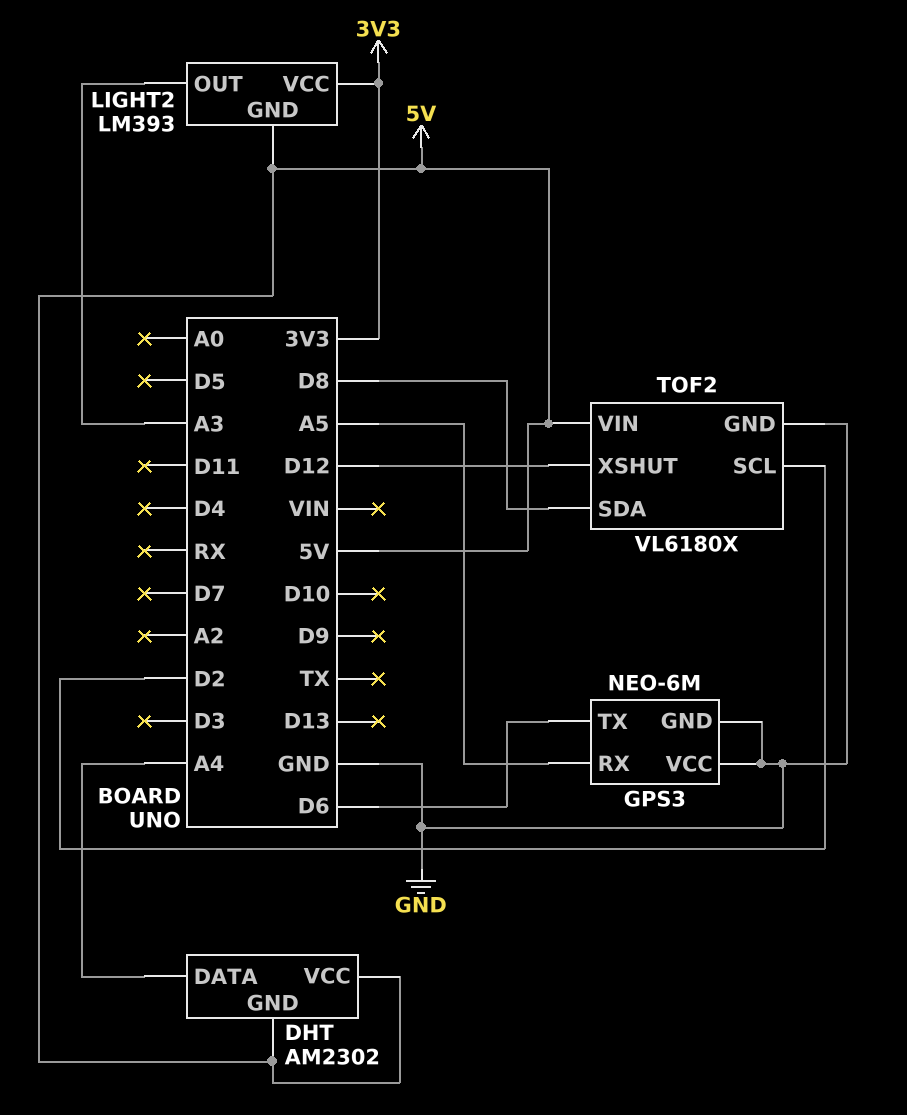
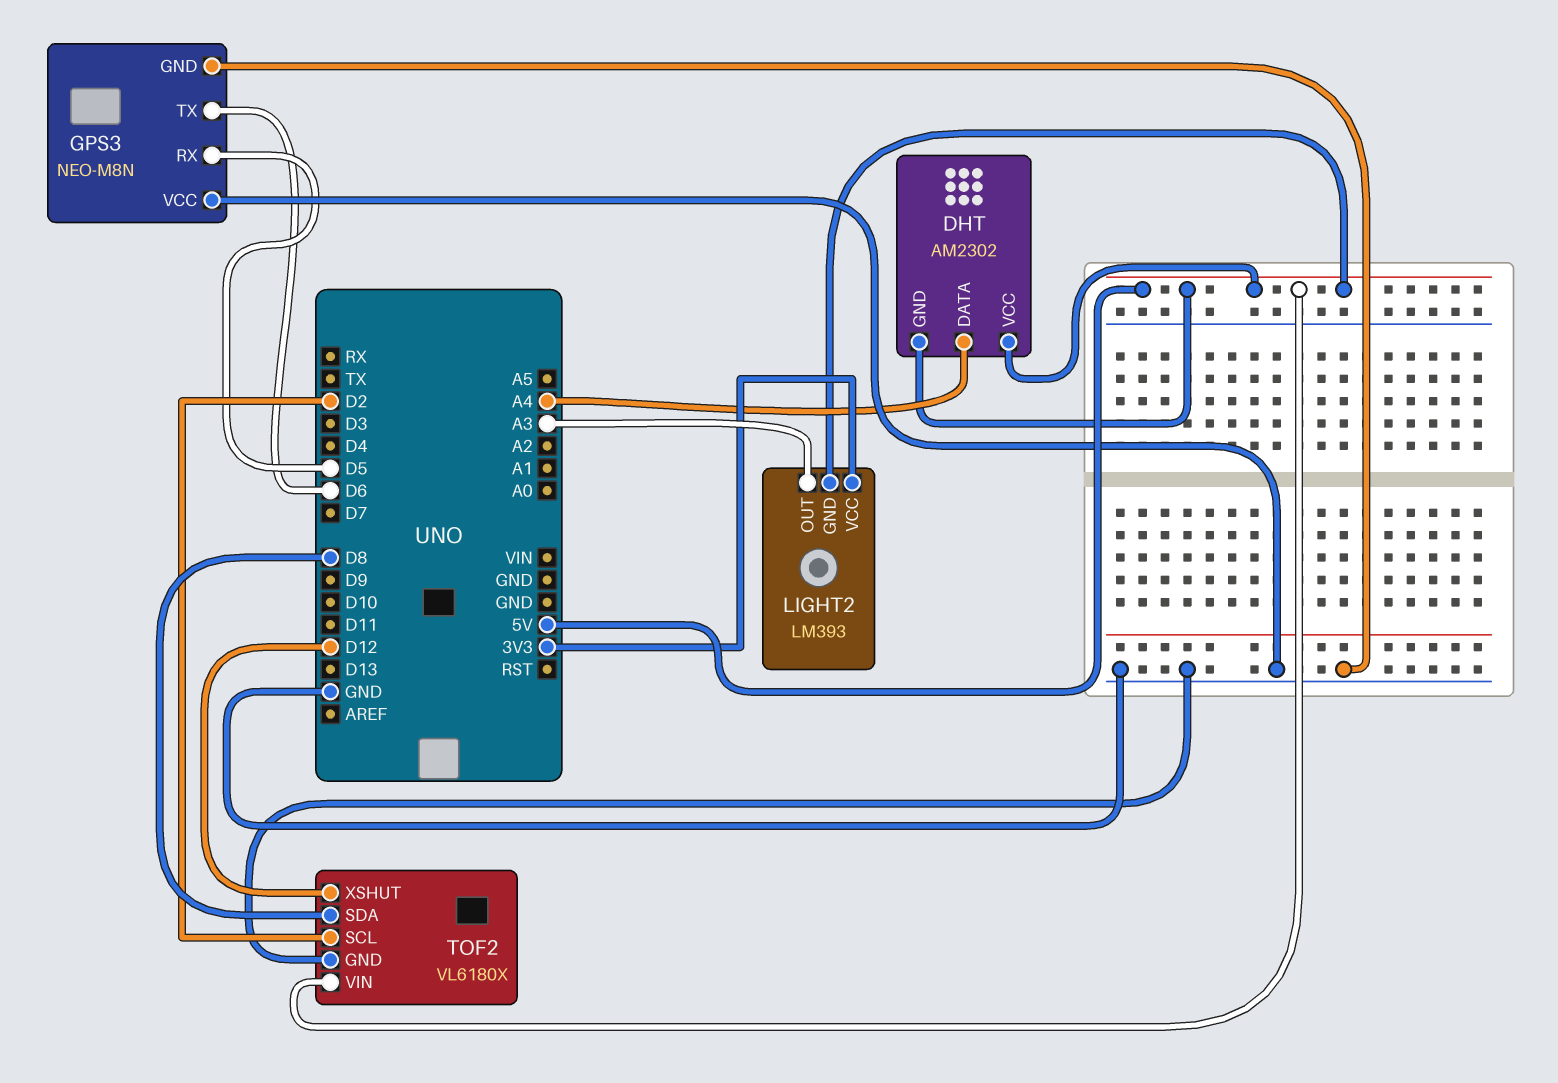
GPS3: NEO-6M -> NEO-M8N
GPS3 pin RX: A5 -> D5

